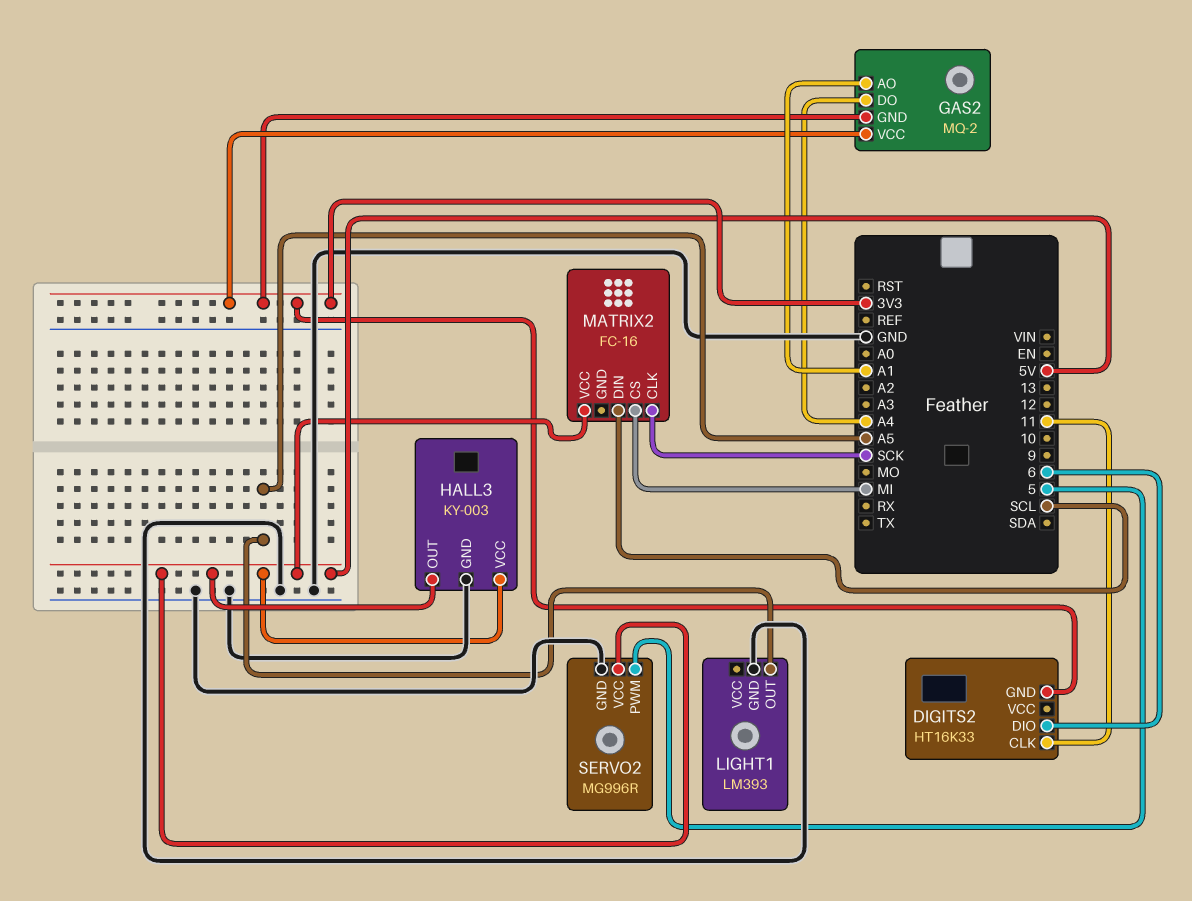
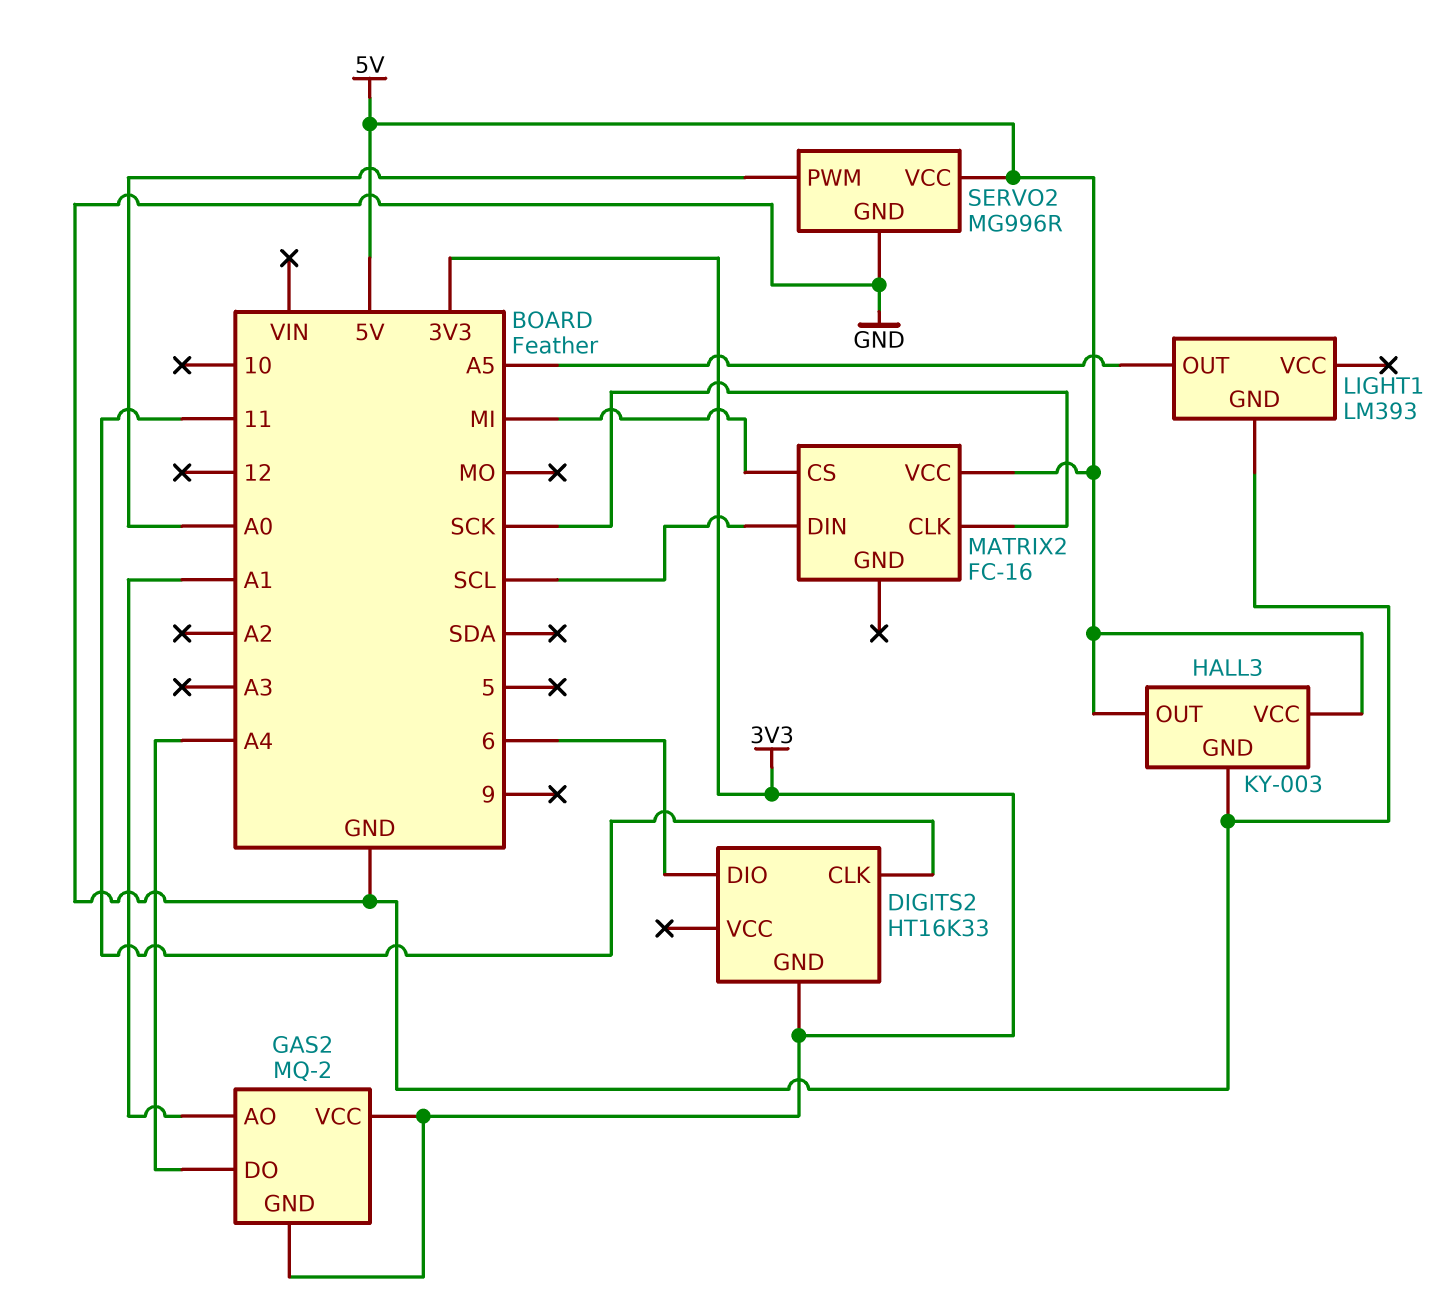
SERVO2 pin PWM: 5 -> A0

